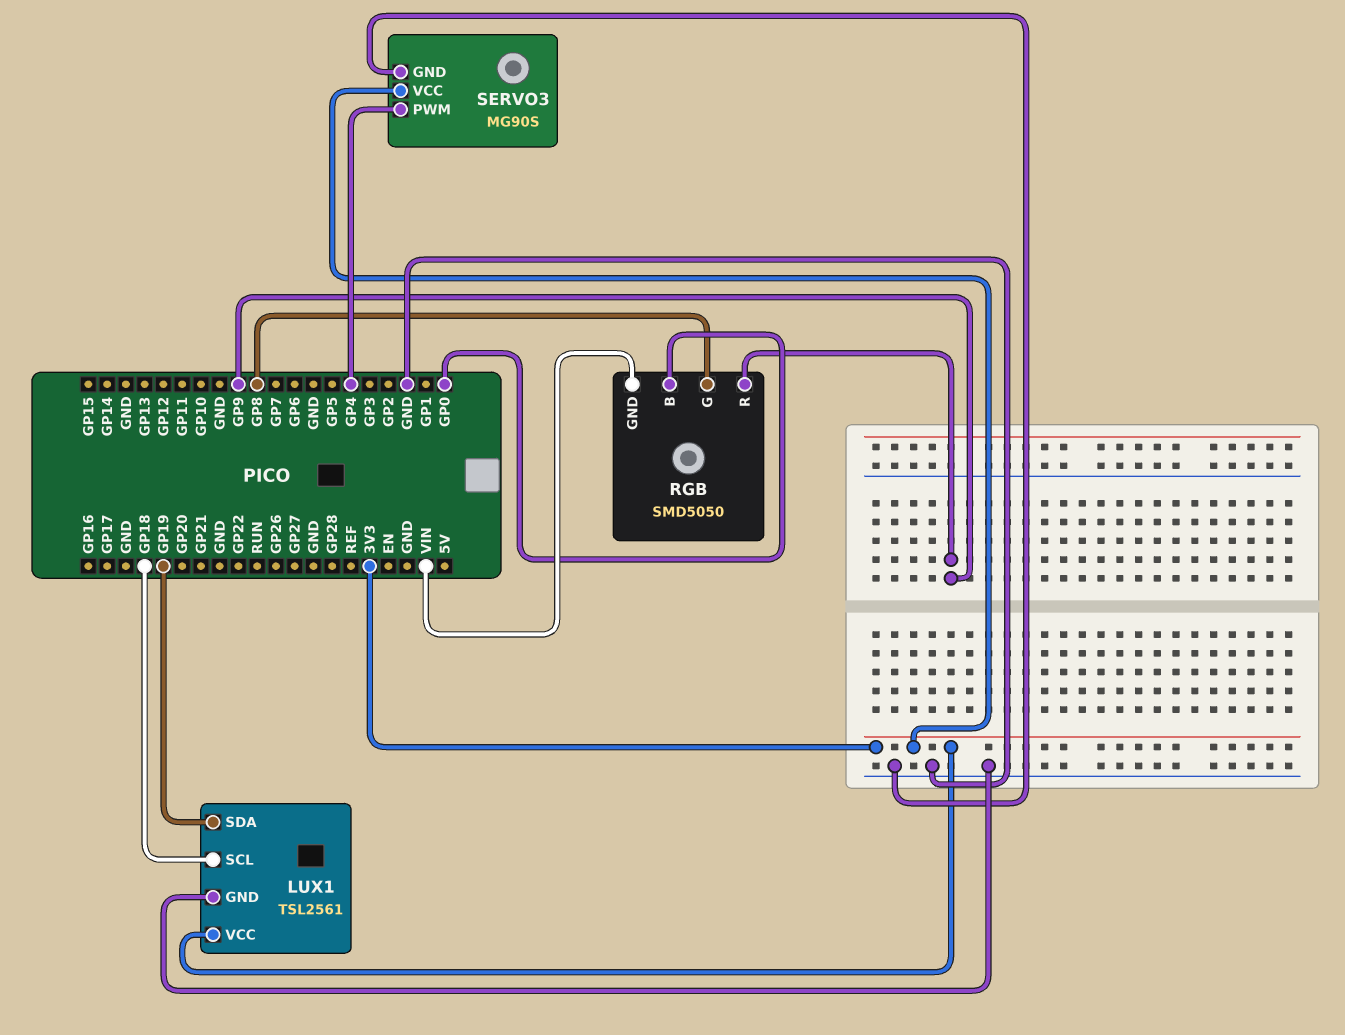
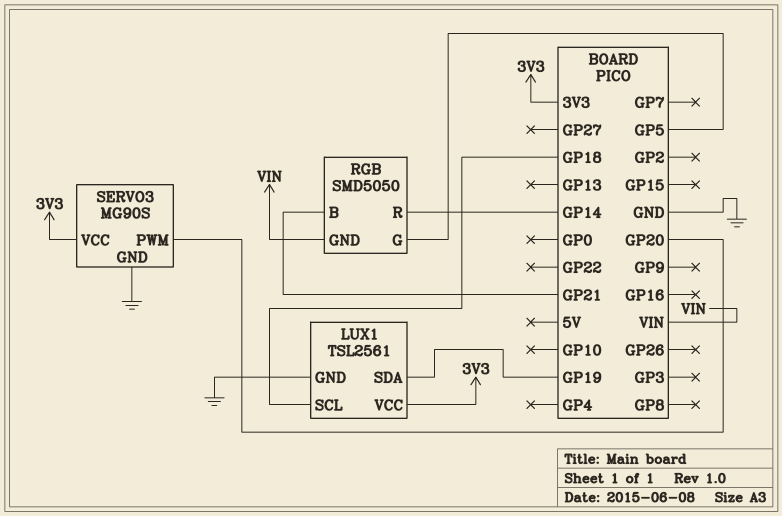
RGB pin B: GP0 -> GP21
RGB pin G: GP8 -> GP5
RGB pin R: GP9 -> GP14
SERVO3 pin PWM: GP4 -> GP20

